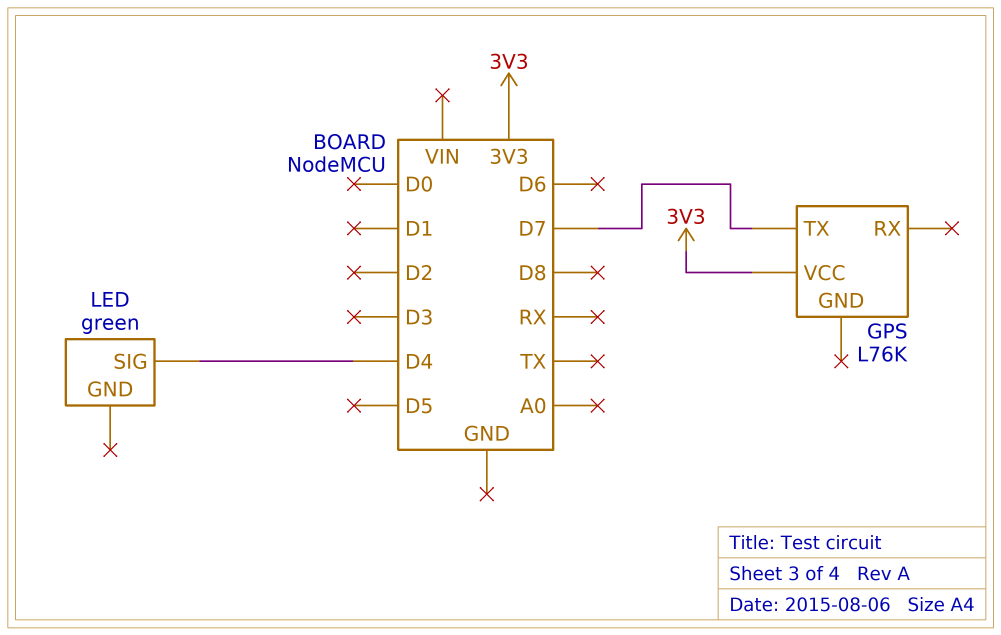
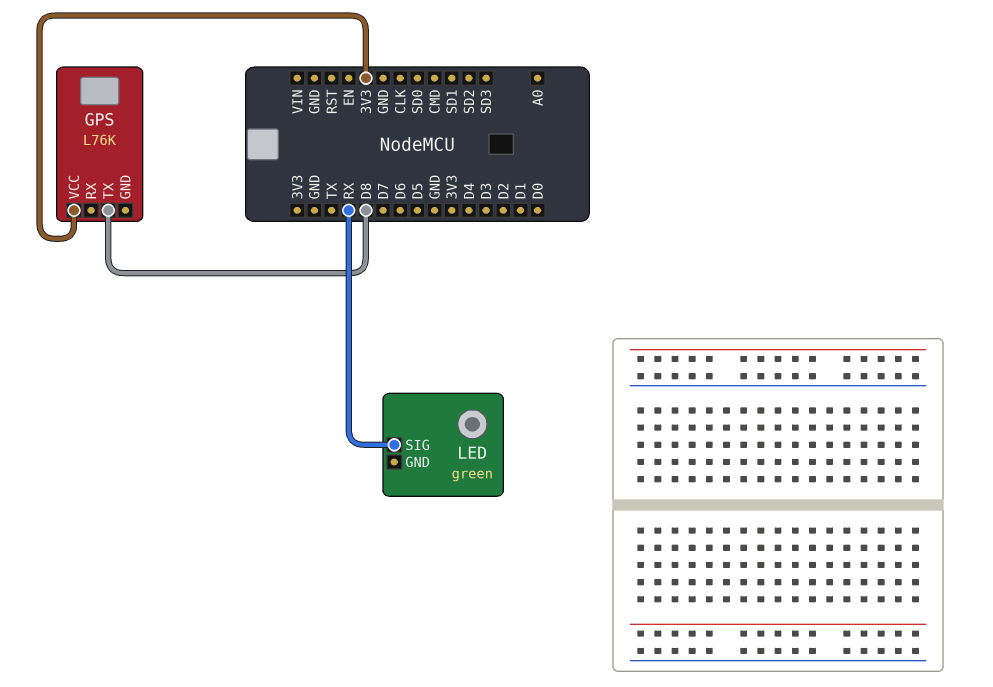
GPS pin TX: D7 -> D8
LED pin SIG: D4 -> RX

